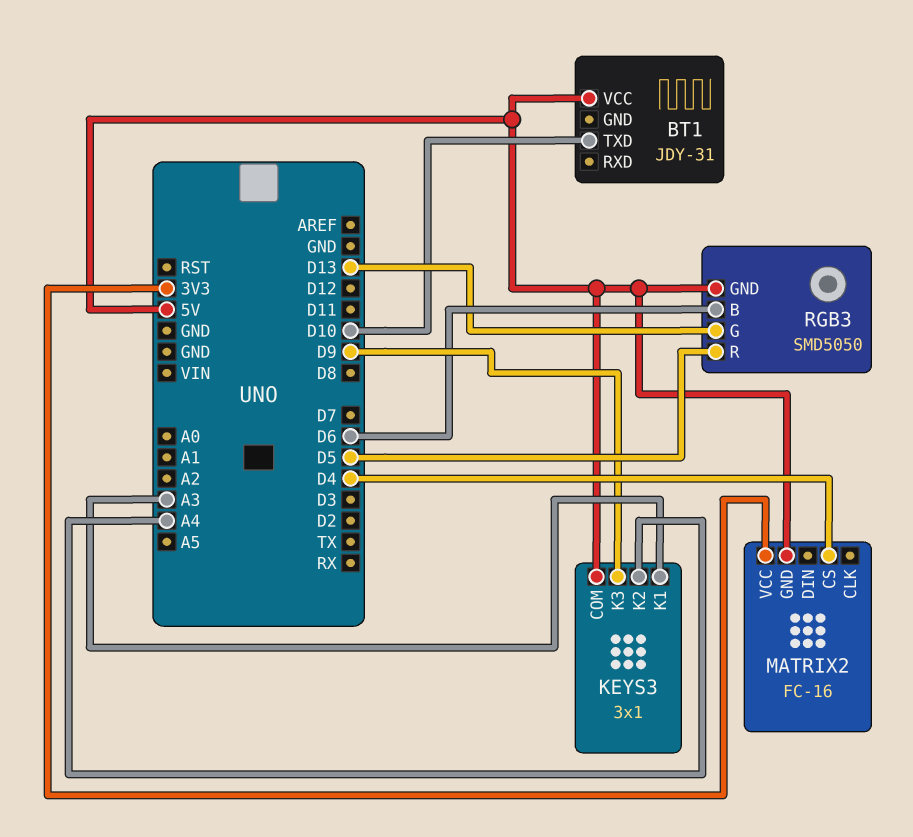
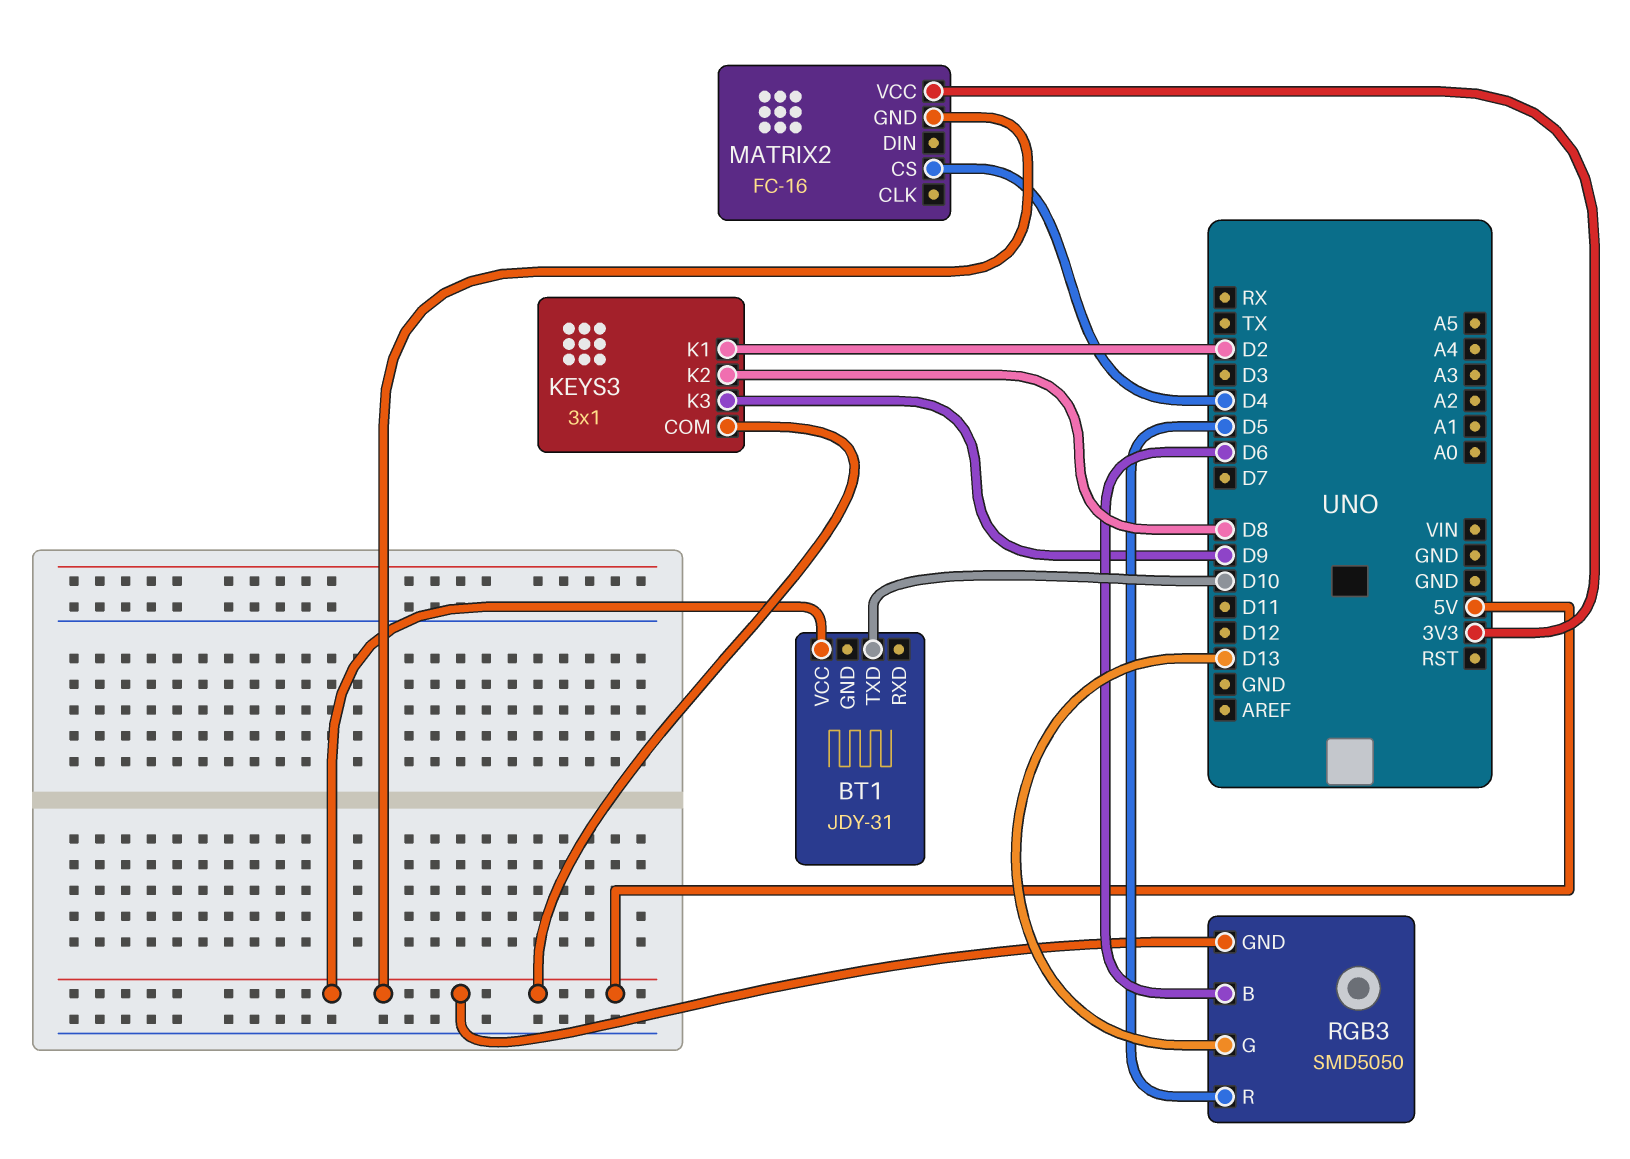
KEYS3 pin K1: A3 -> D2
KEYS3 pin K2: A4 -> D8

